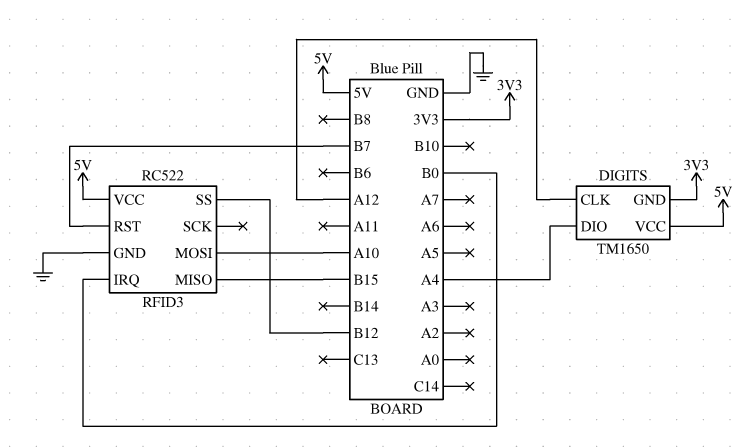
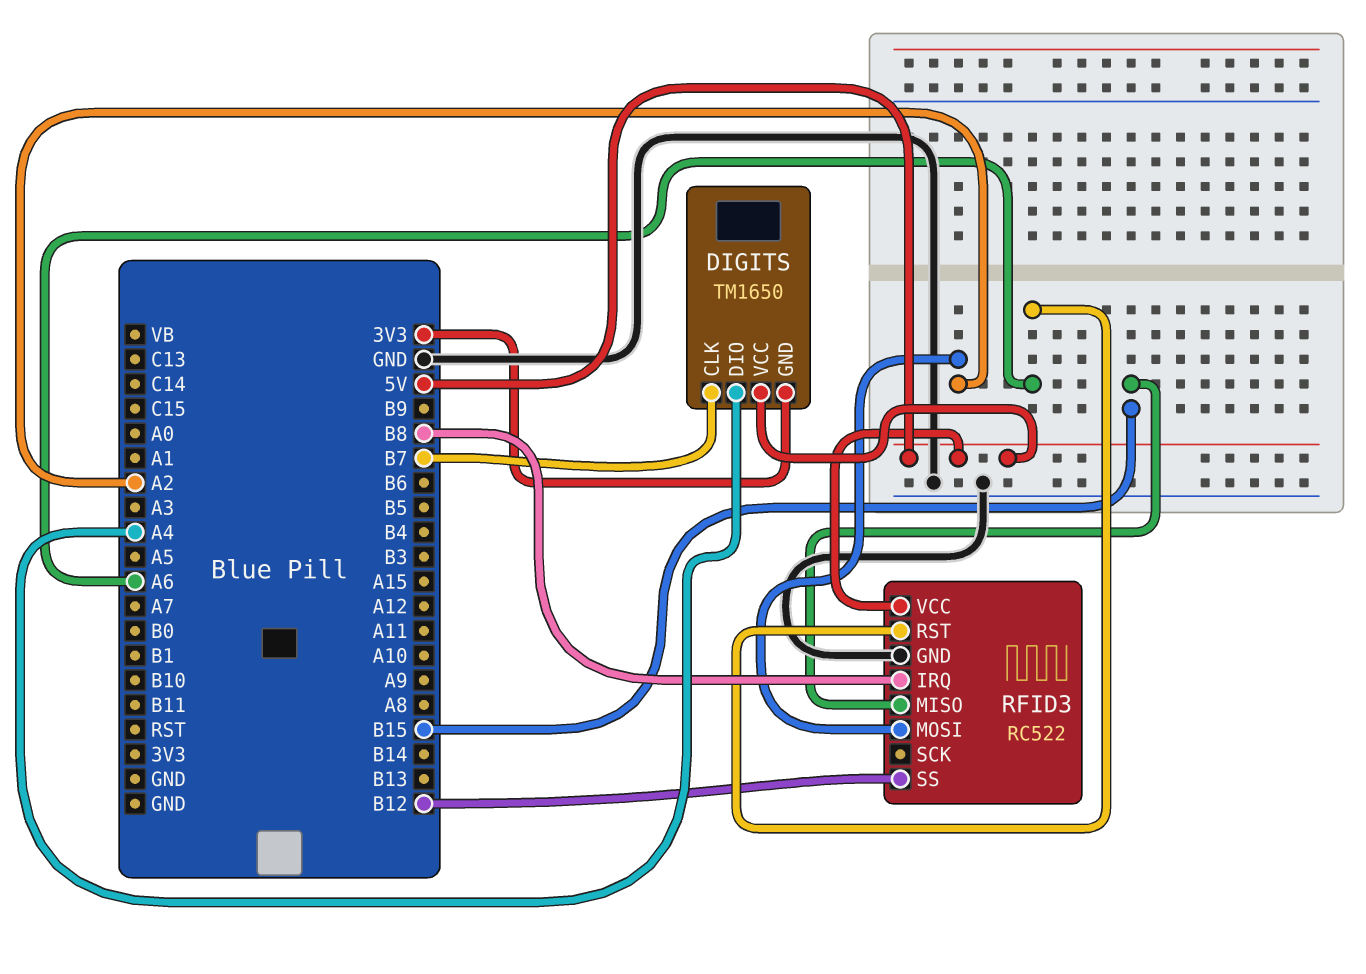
DIGITS pin CLK: A12 -> B7
RFID3 pin IRQ: B0 -> B8
RFID3 pin MOSI: A10 -> A2
RFID3 pin RST: B7 -> A6

